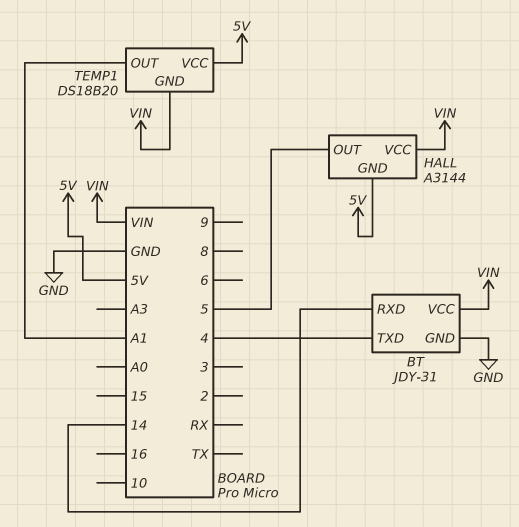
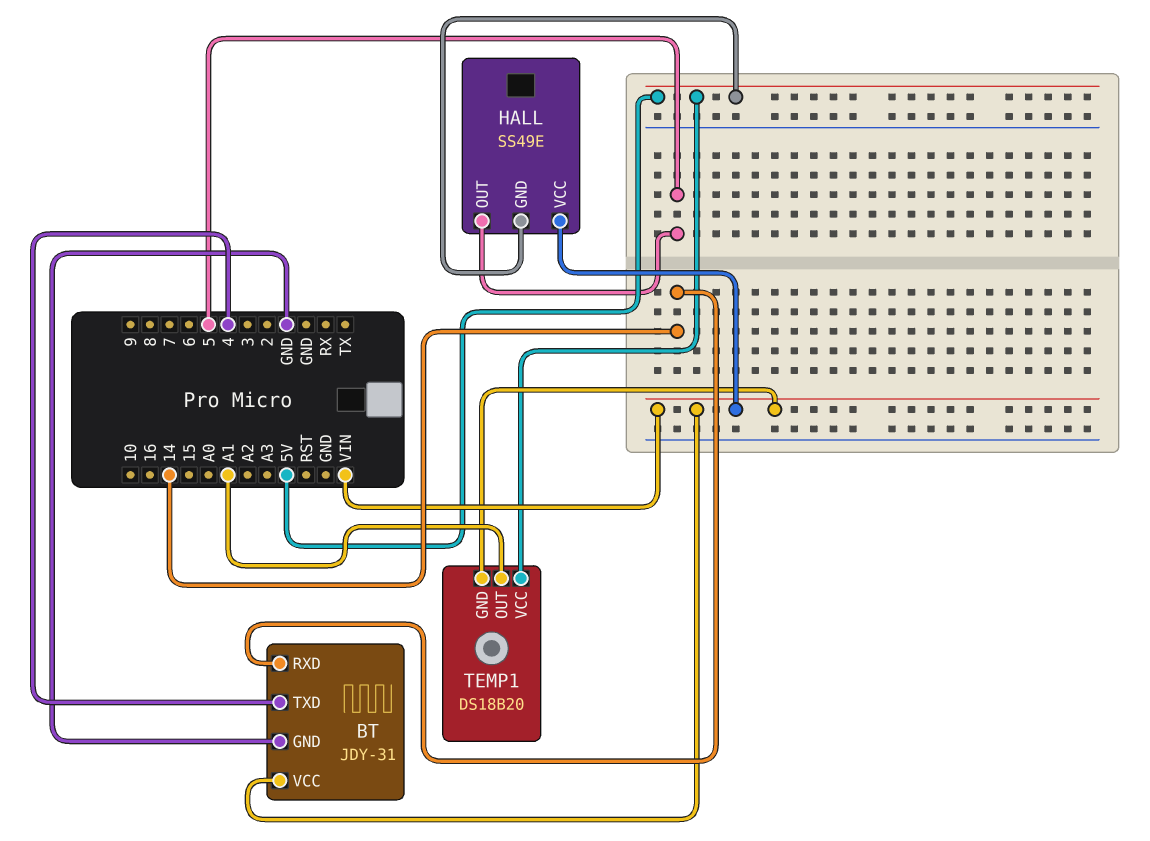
HALL: A3144 -> SS49E

